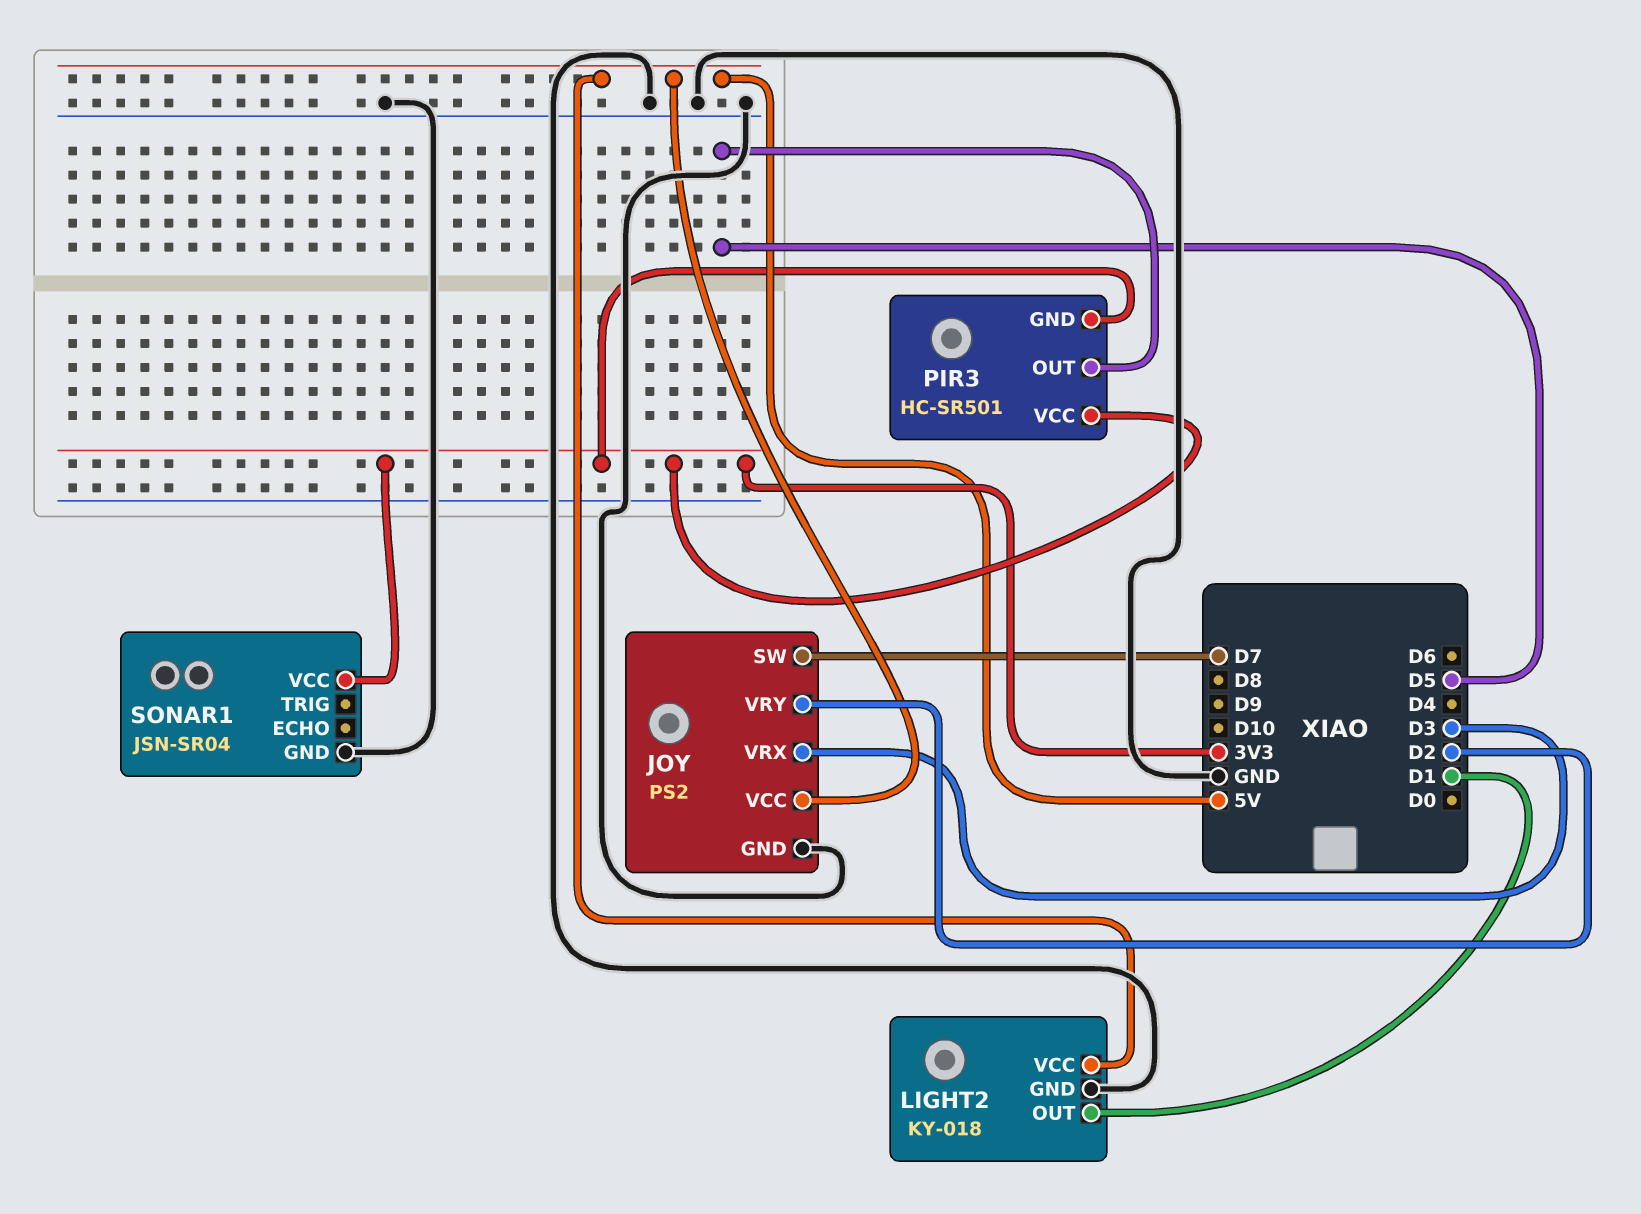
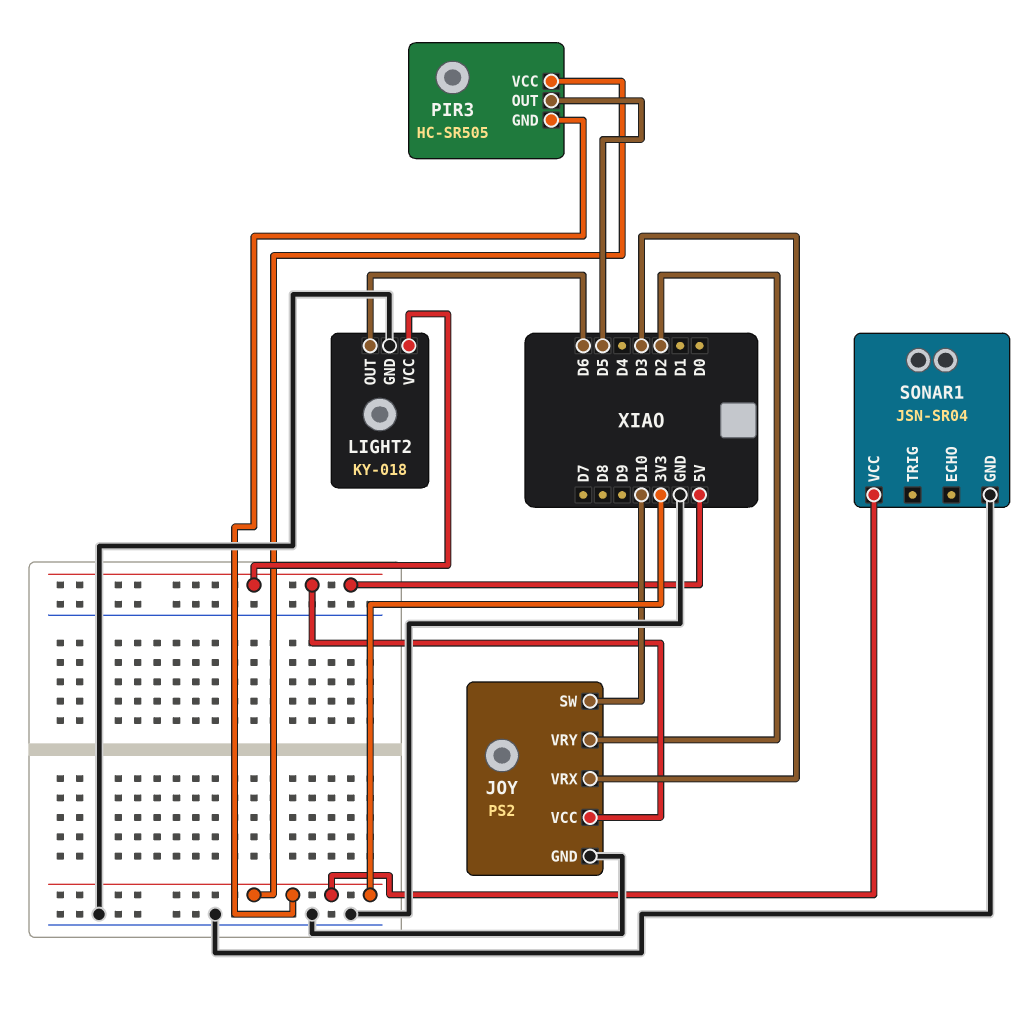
JOY pin SW: D7 -> D10
LIGHT2 pin OUT: D1 -> D6
PIR3: HC-SR501 -> HC-SR505

